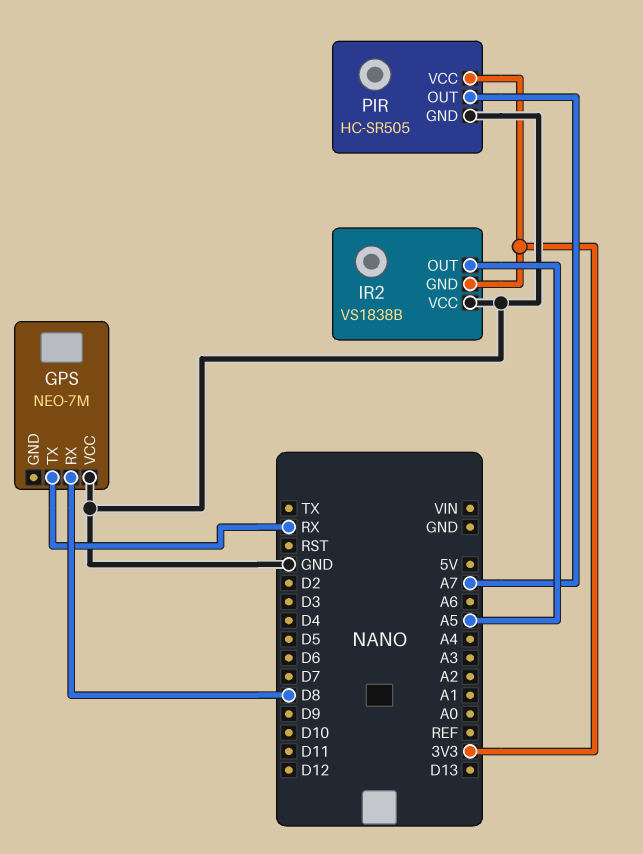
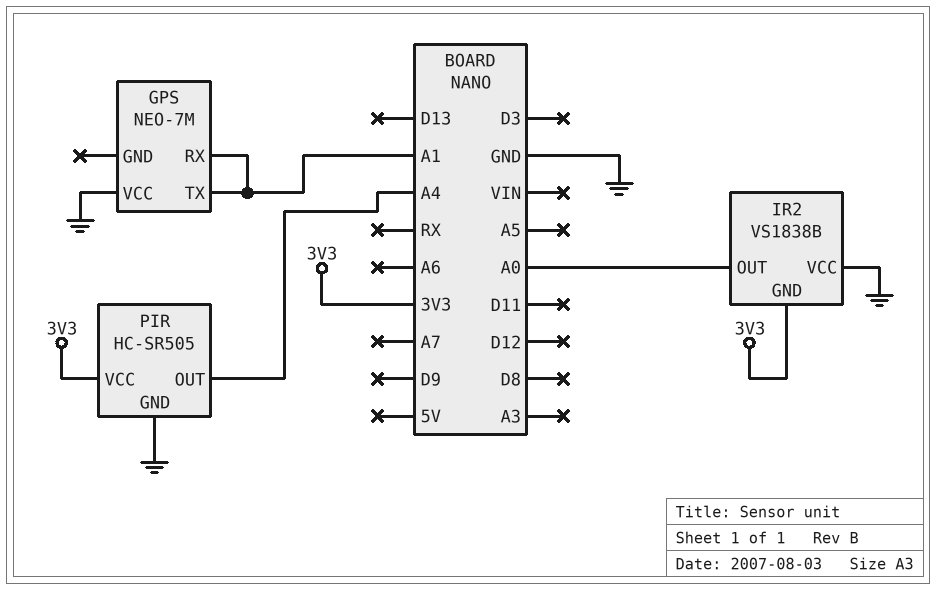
GPS pin RX: D8 -> A1
GPS pin TX: RX -> A1
IR2 pin OUT: A5 -> A0
PIR pin OUT: A7 -> A4

